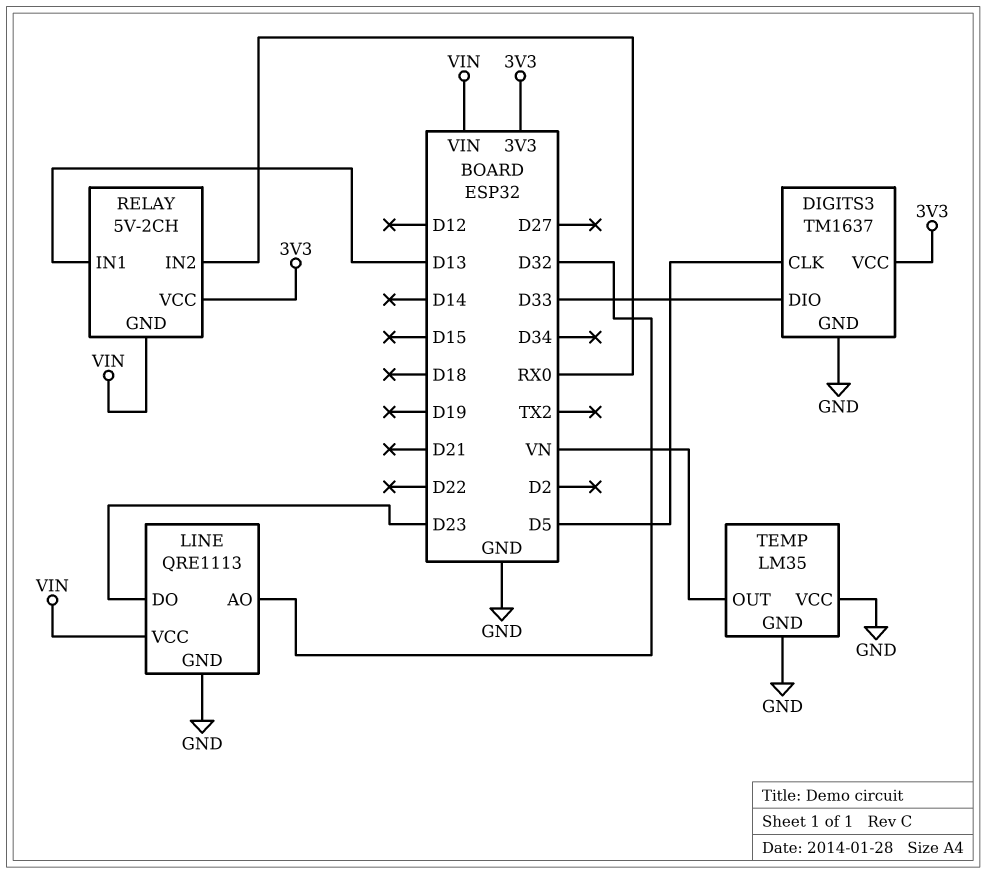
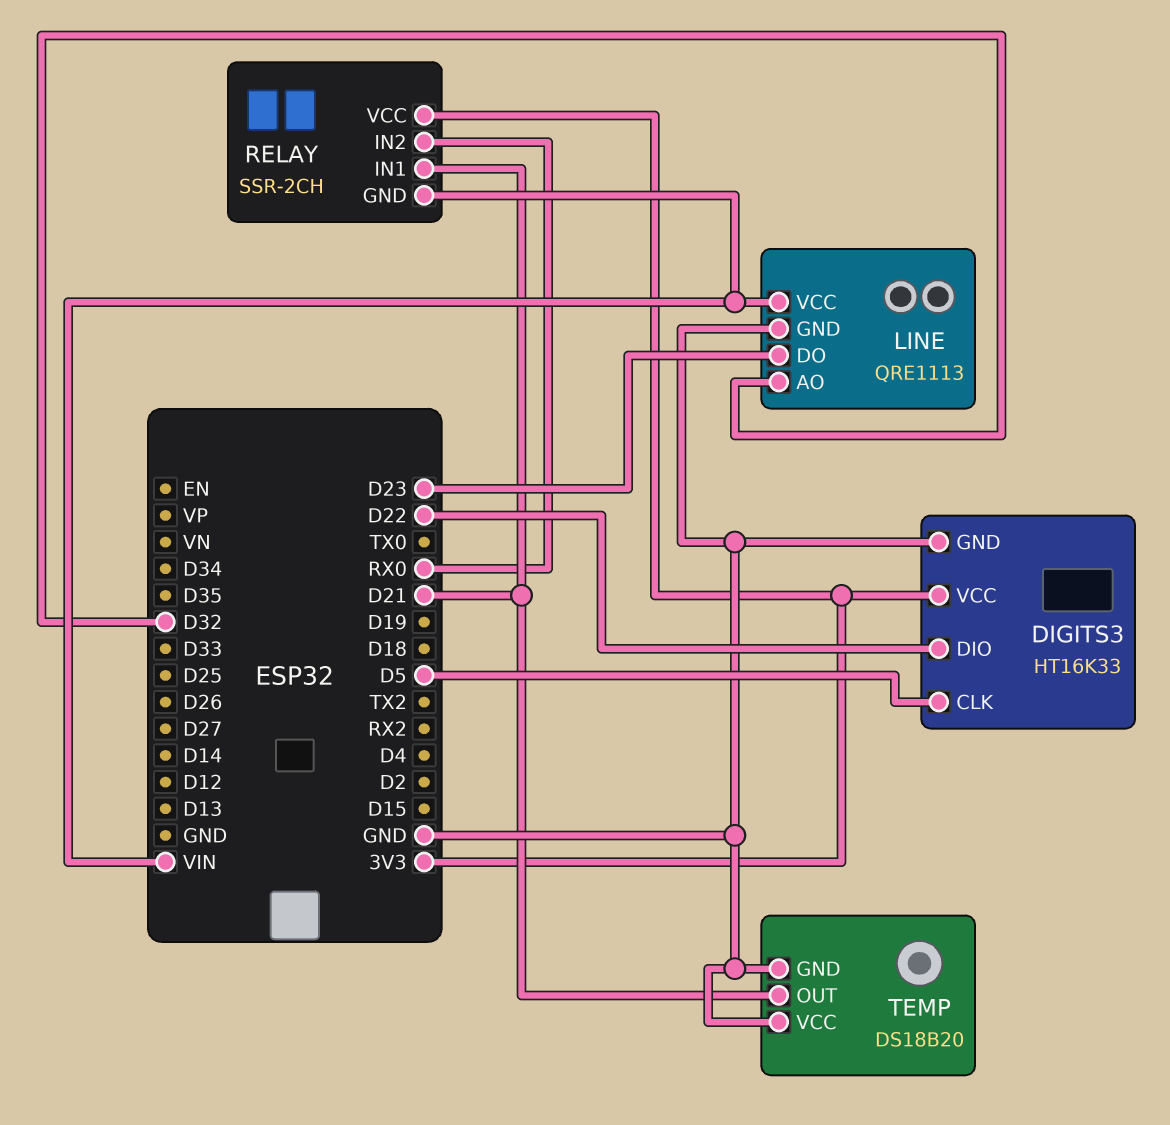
DIGITS3: TM1637 -> HT16K33
DIGITS3 pin DIO: D33 -> D22
RELAY: 5V-2CH -> SSR-2CH
RELAY pin IN1: D13 -> D21
TEMP: LM35 -> DS18B20
TEMP pin OUT: VN -> D21

